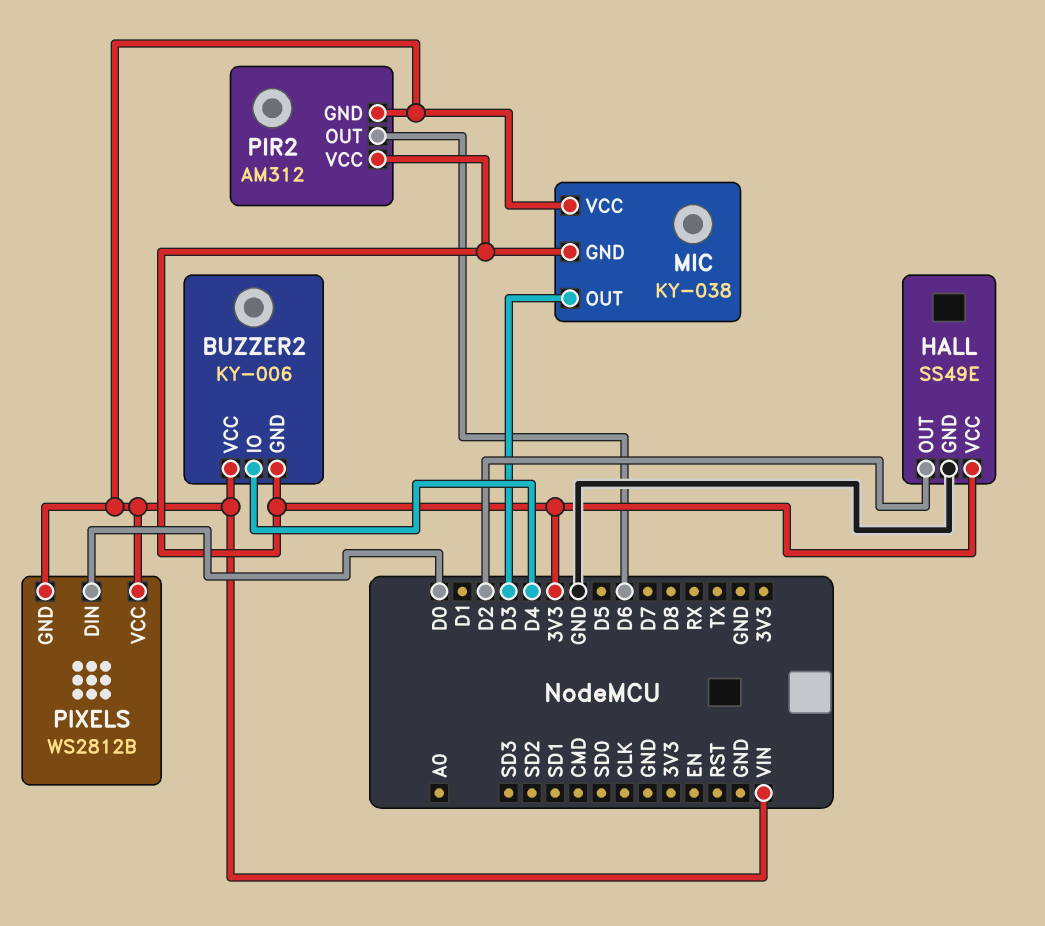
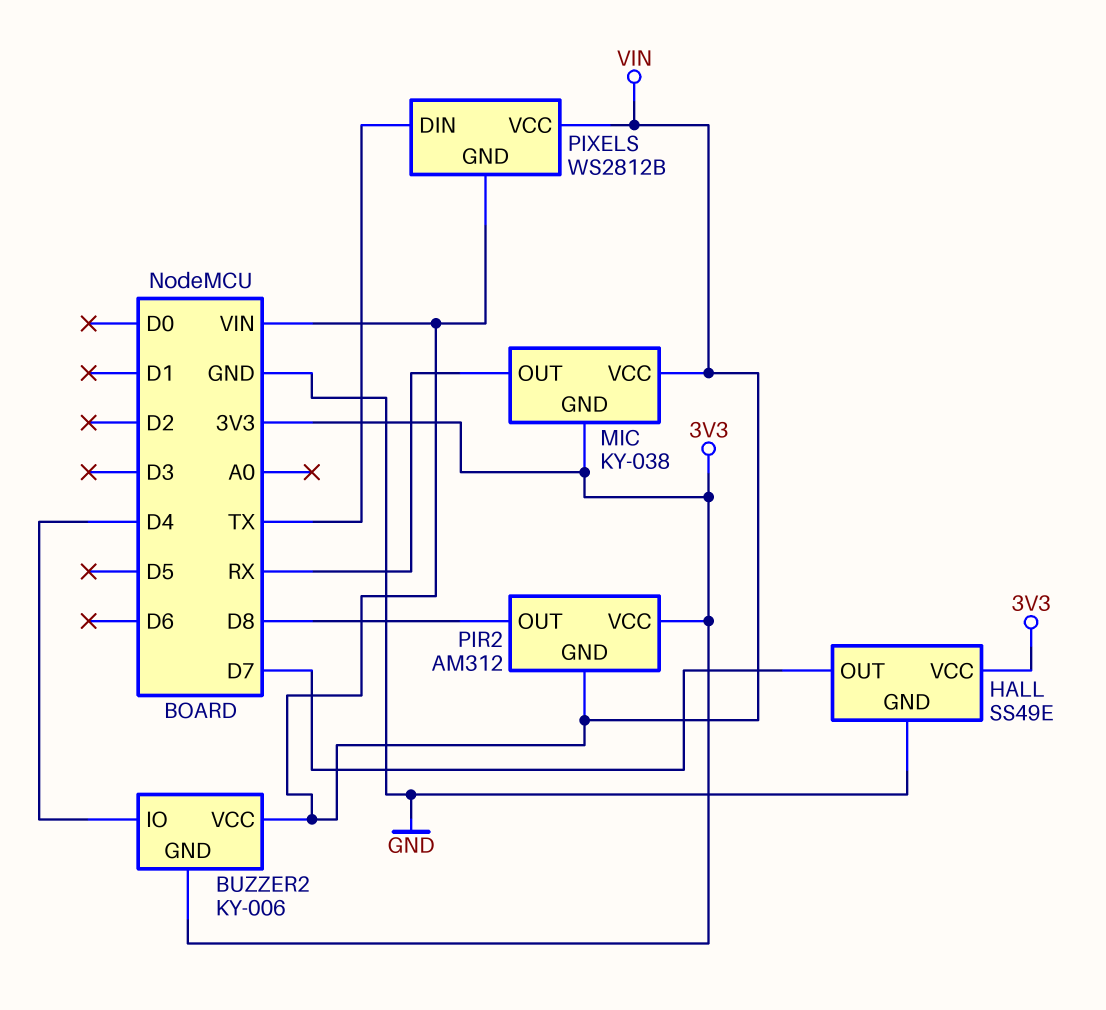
HALL pin OUT: D2 -> D7
MIC pin OUT: D3 -> RX
PIR2 pin OUT: D6 -> D8
PIXELS pin DIN: D0 -> TX

